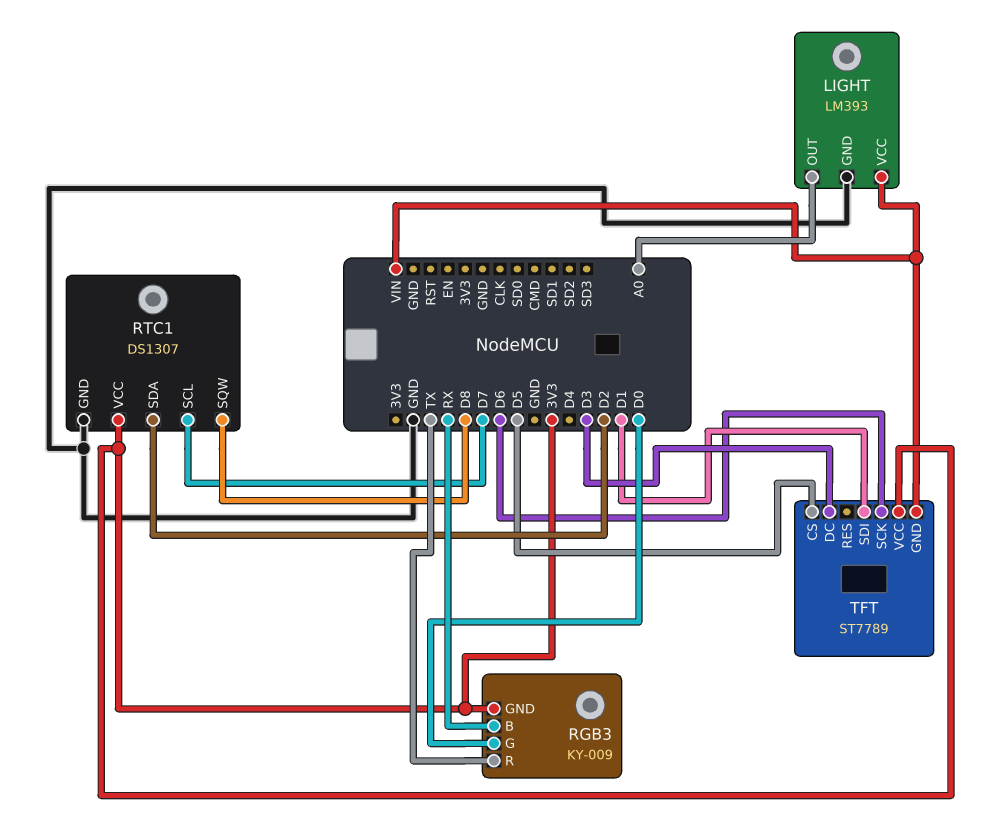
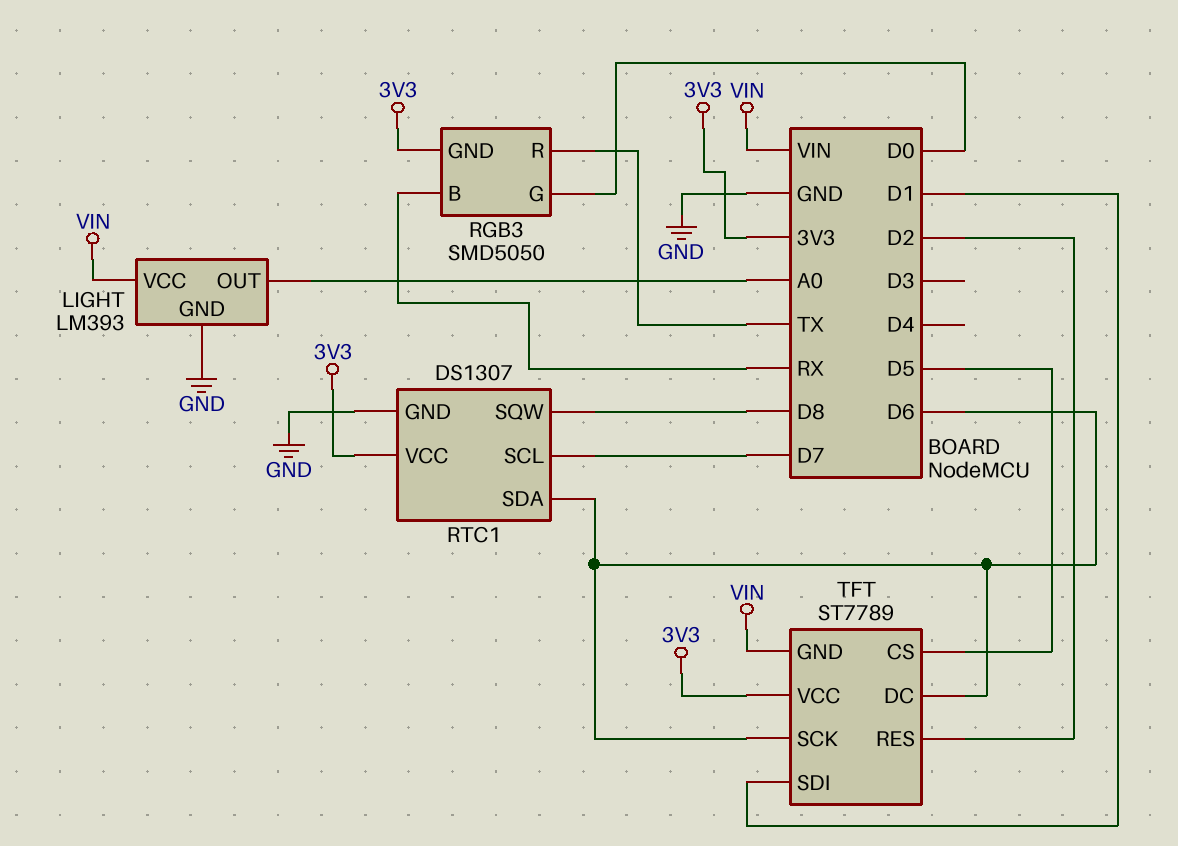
RGB3: KY-009 -> SMD5050
RTC1 pin SDA: D2 -> D6
TFT pin DC: D3 -> D6
TFT pin RES: none -> D2

